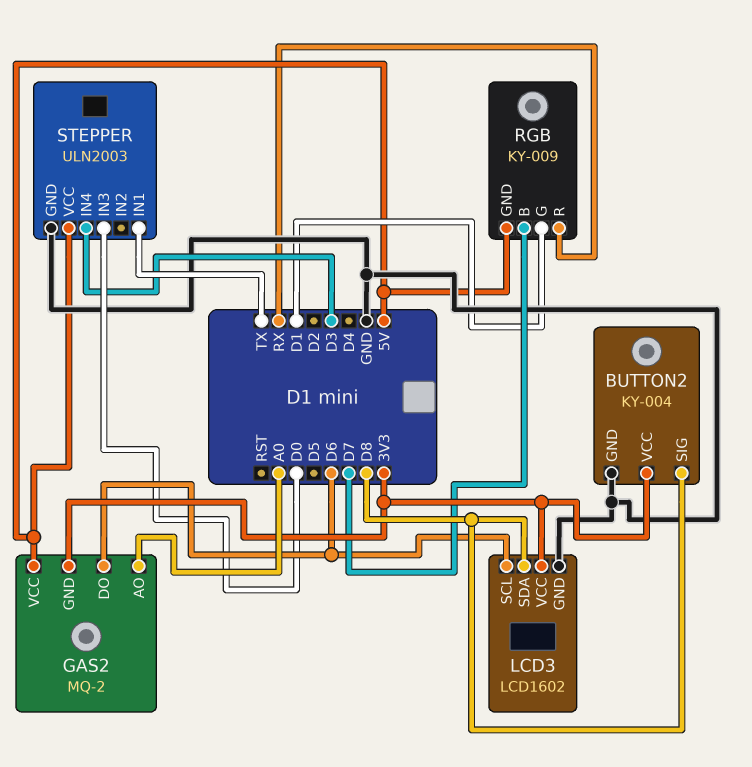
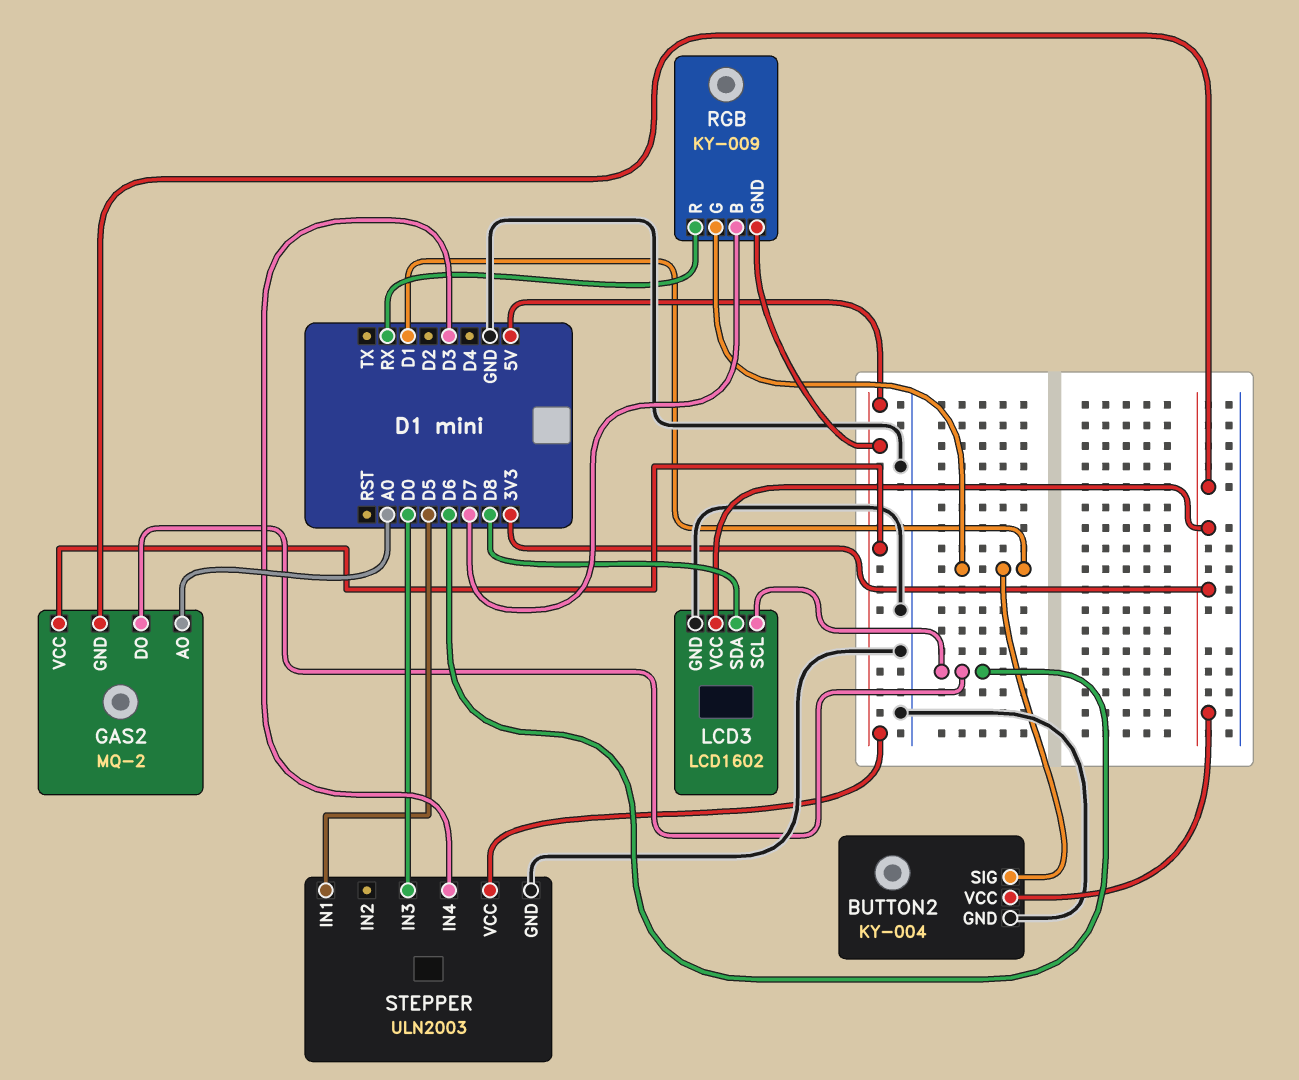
BUTTON2 pin SIG: D8 -> D1
STEPPER pin IN1: TX -> D5

